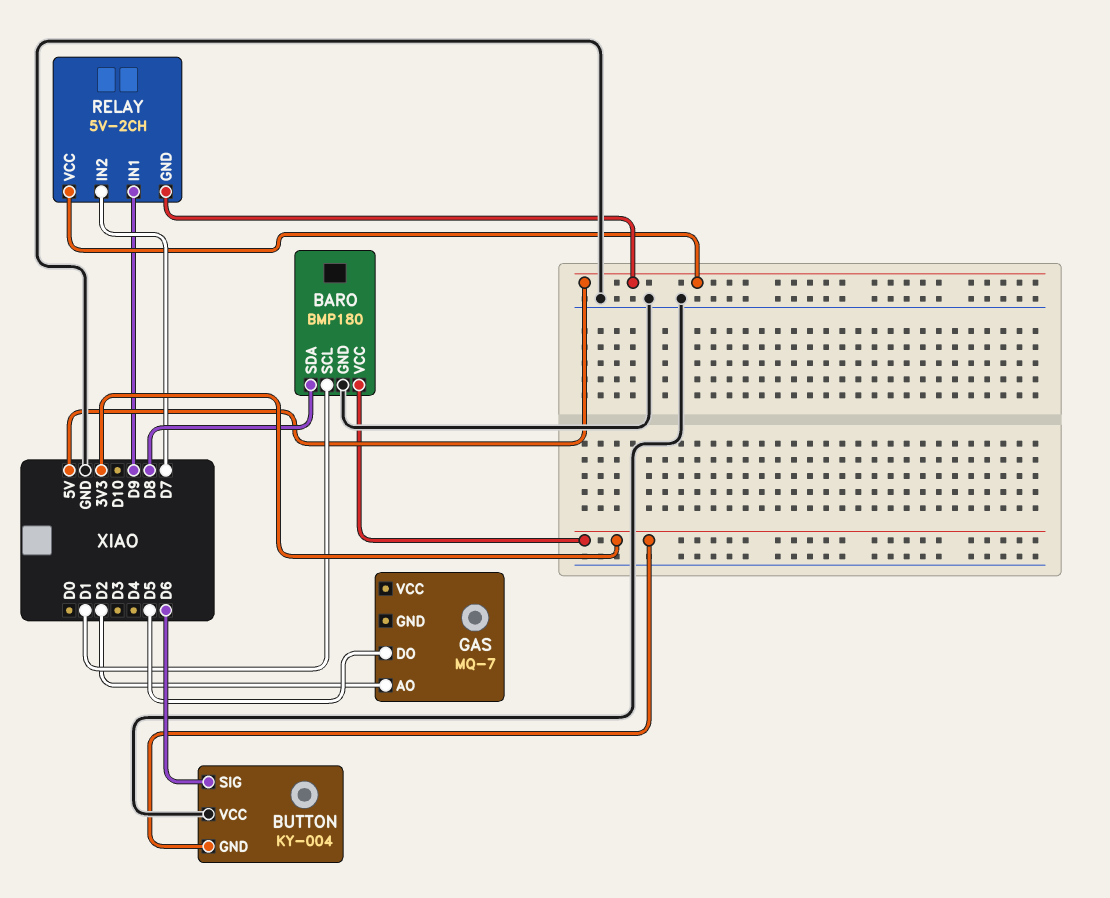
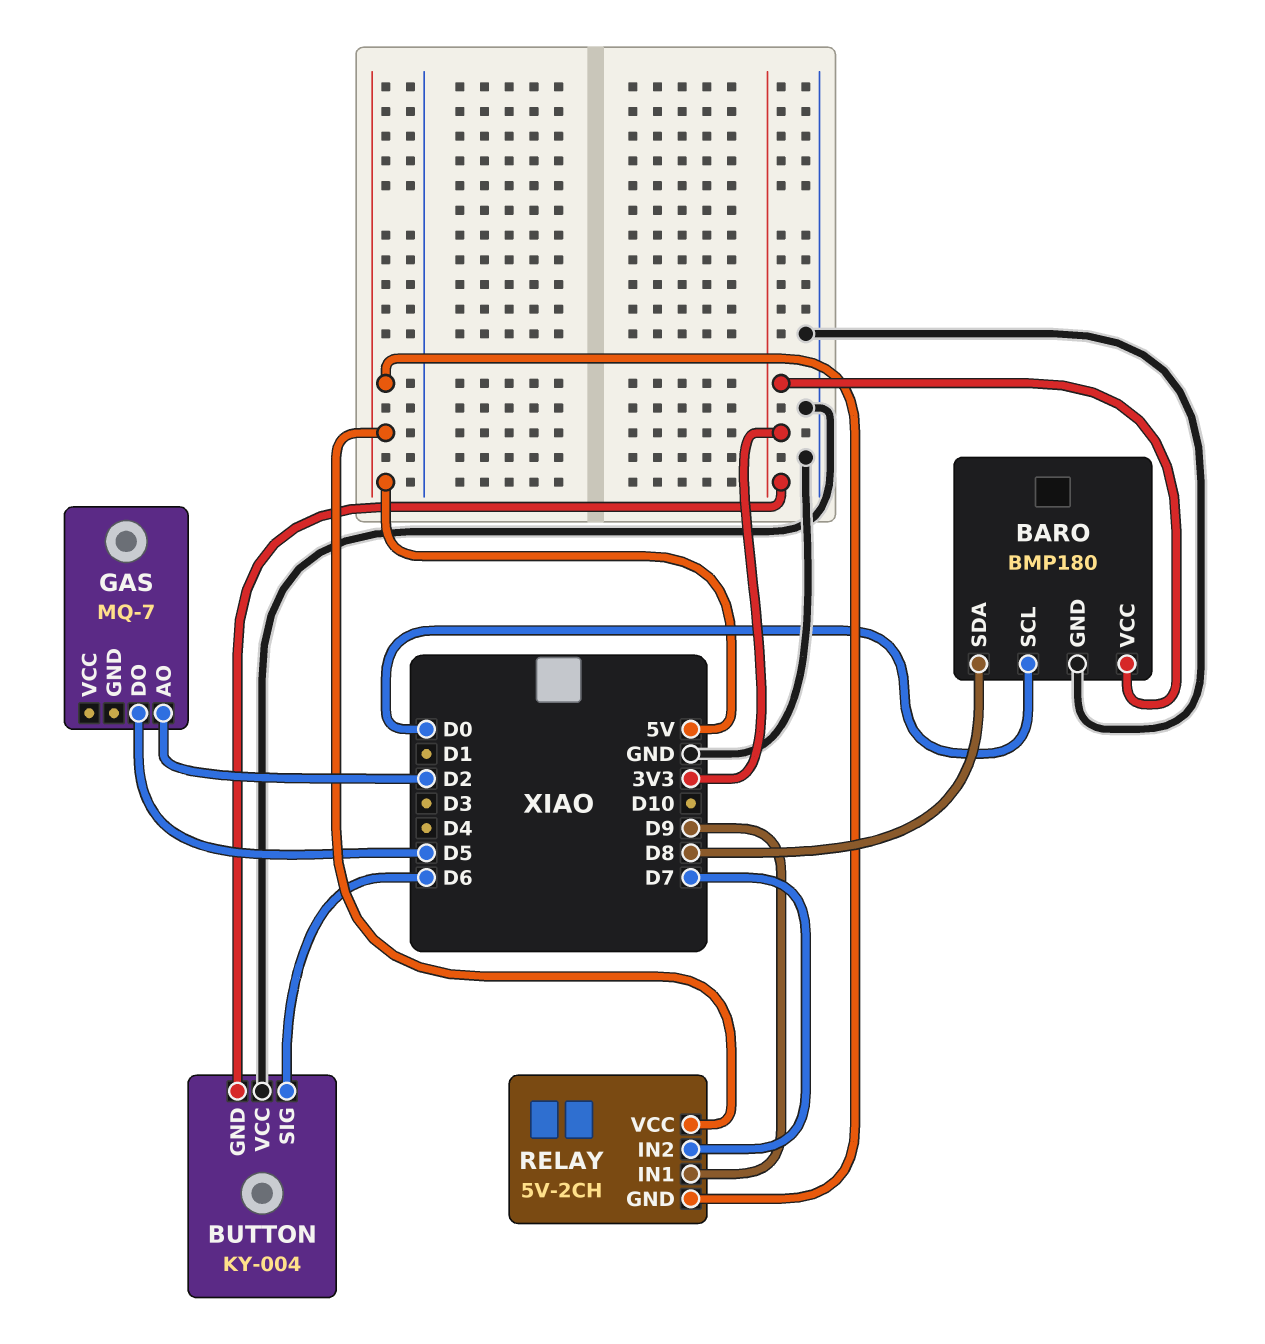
BARO pin SCL: D1 -> D0

